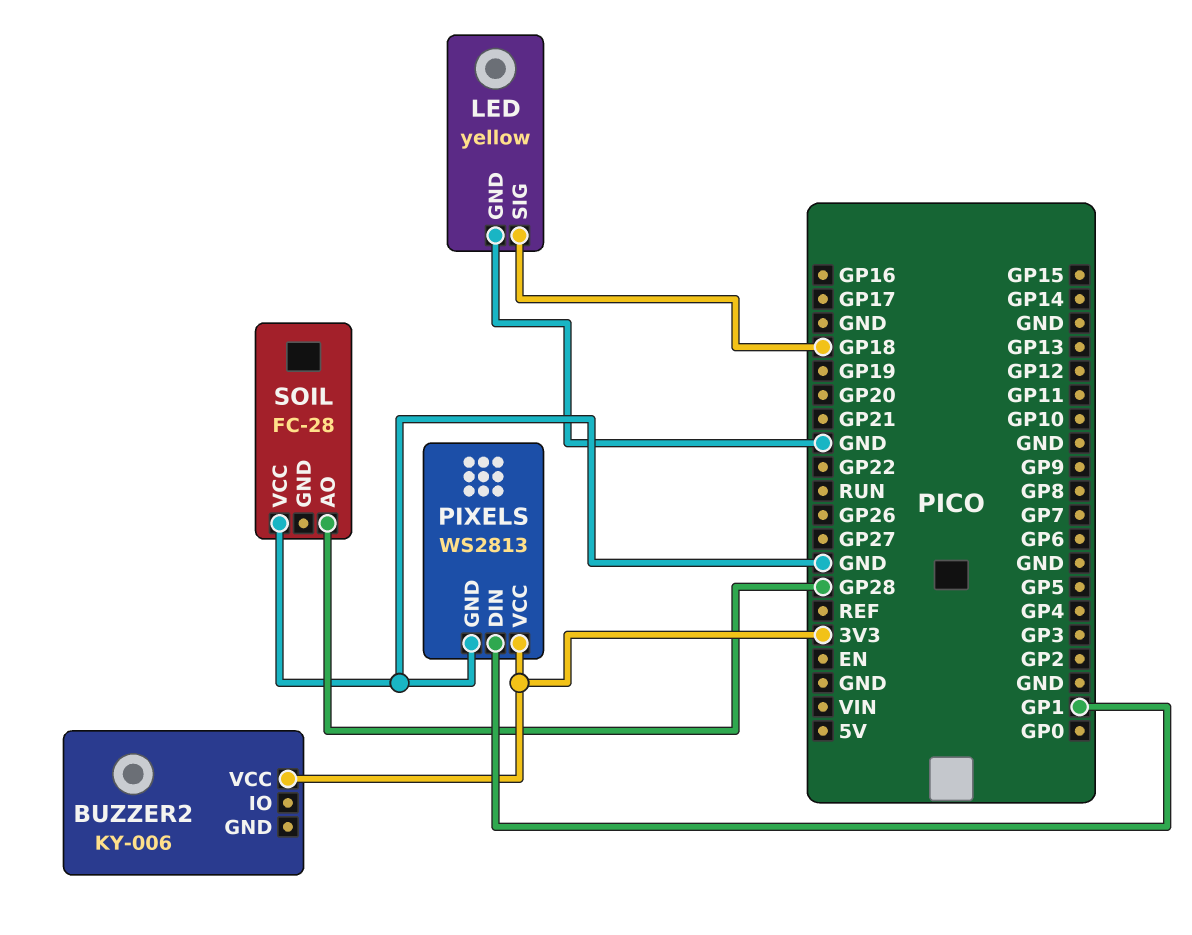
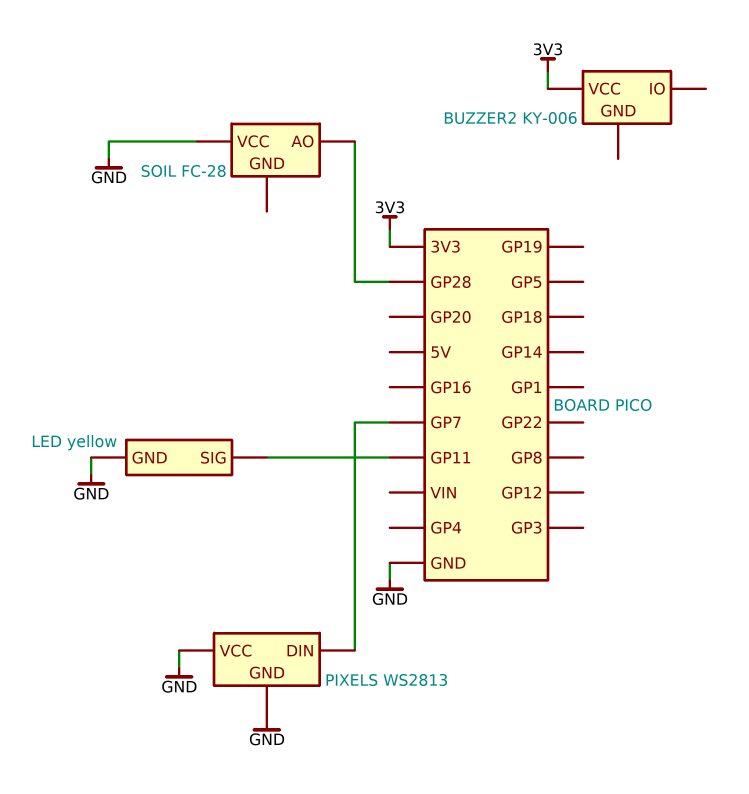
LED pin SIG: GP18 -> GP11
PIXELS pin DIN: GP1 -> GP7
PIXELS pin VCC: 3V3 -> GND

